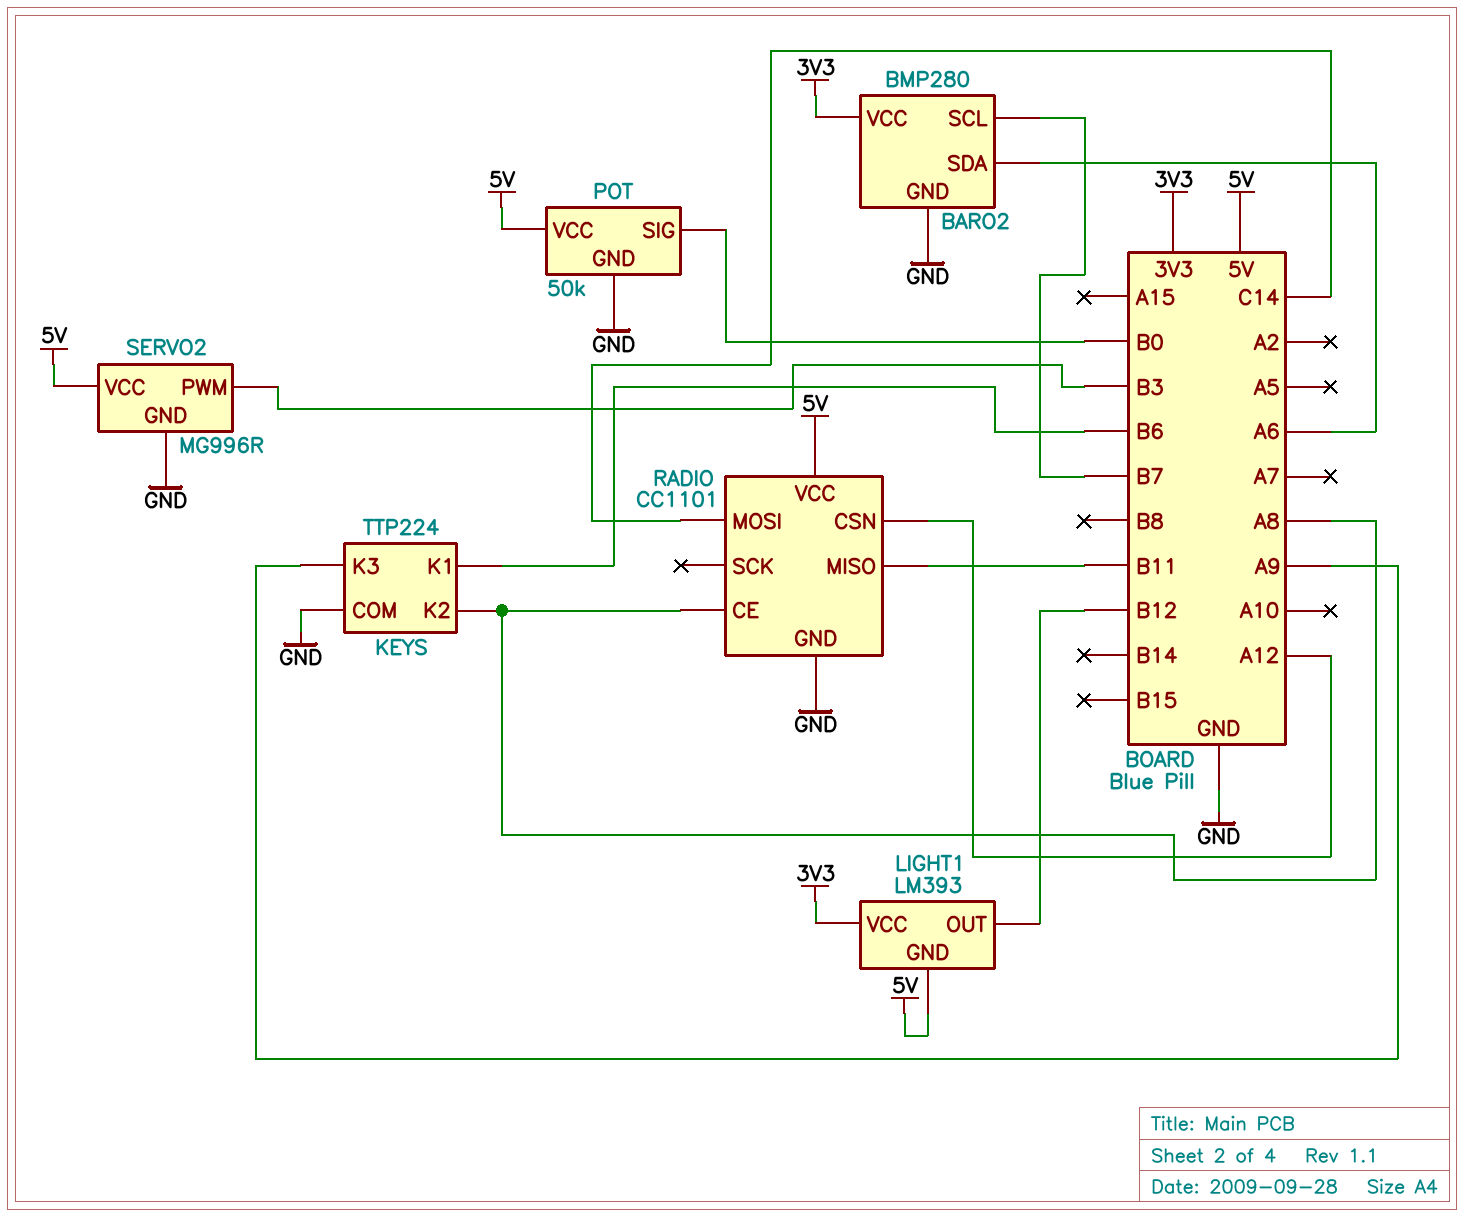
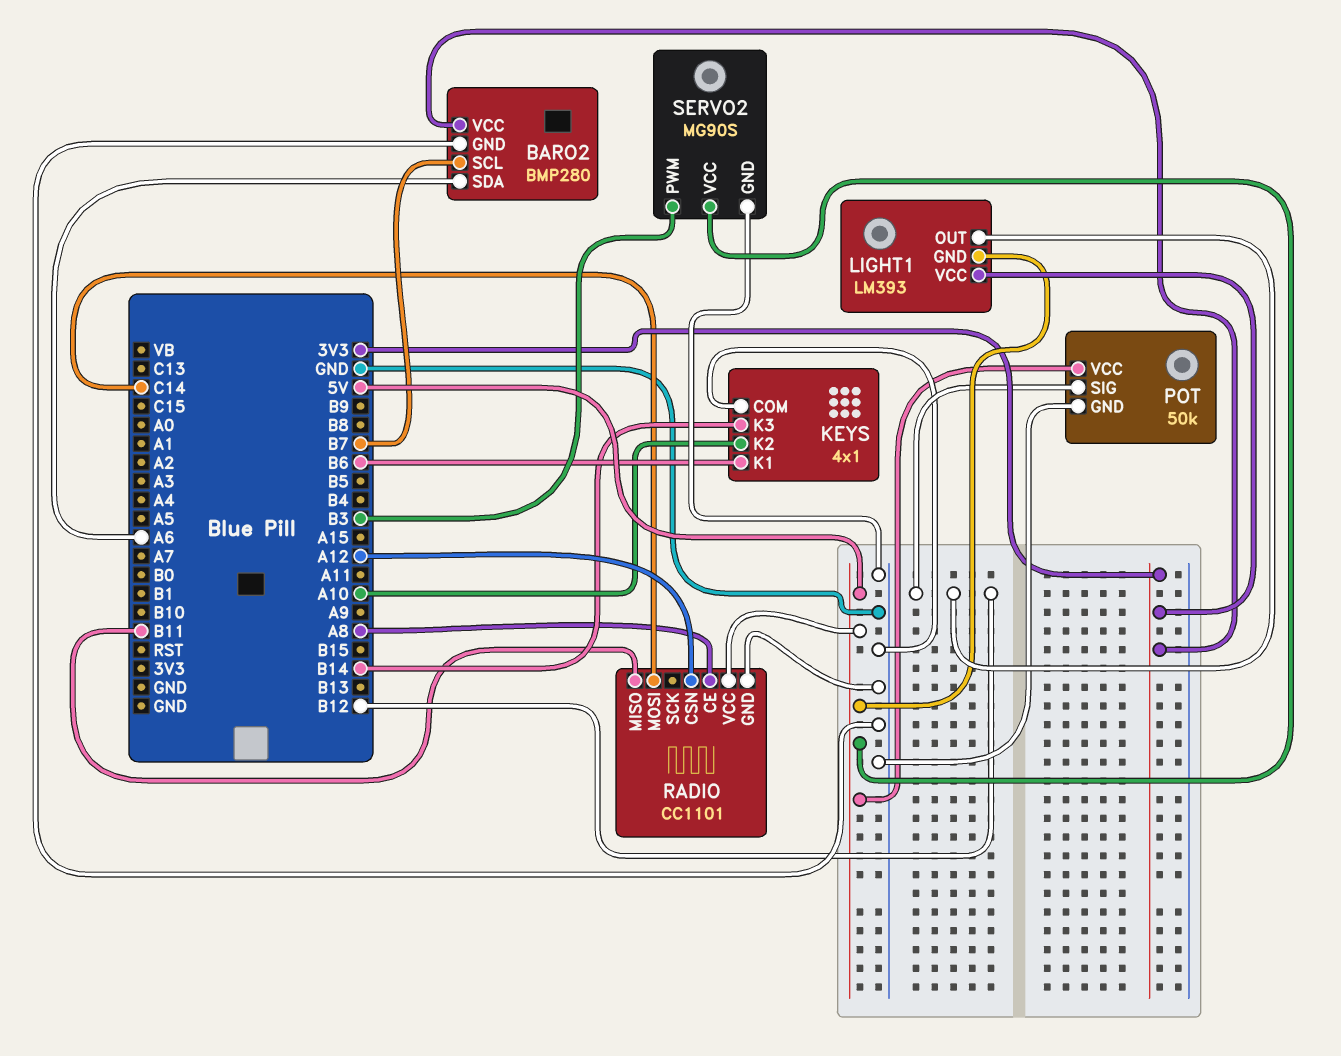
KEYS: TTP224 -> 4x1
KEYS pin K2: A8 -> A10
KEYS pin K3: A9 -> B14
POT pin SIG: B0 -> B12
SERVO2: MG996R -> MG90S

